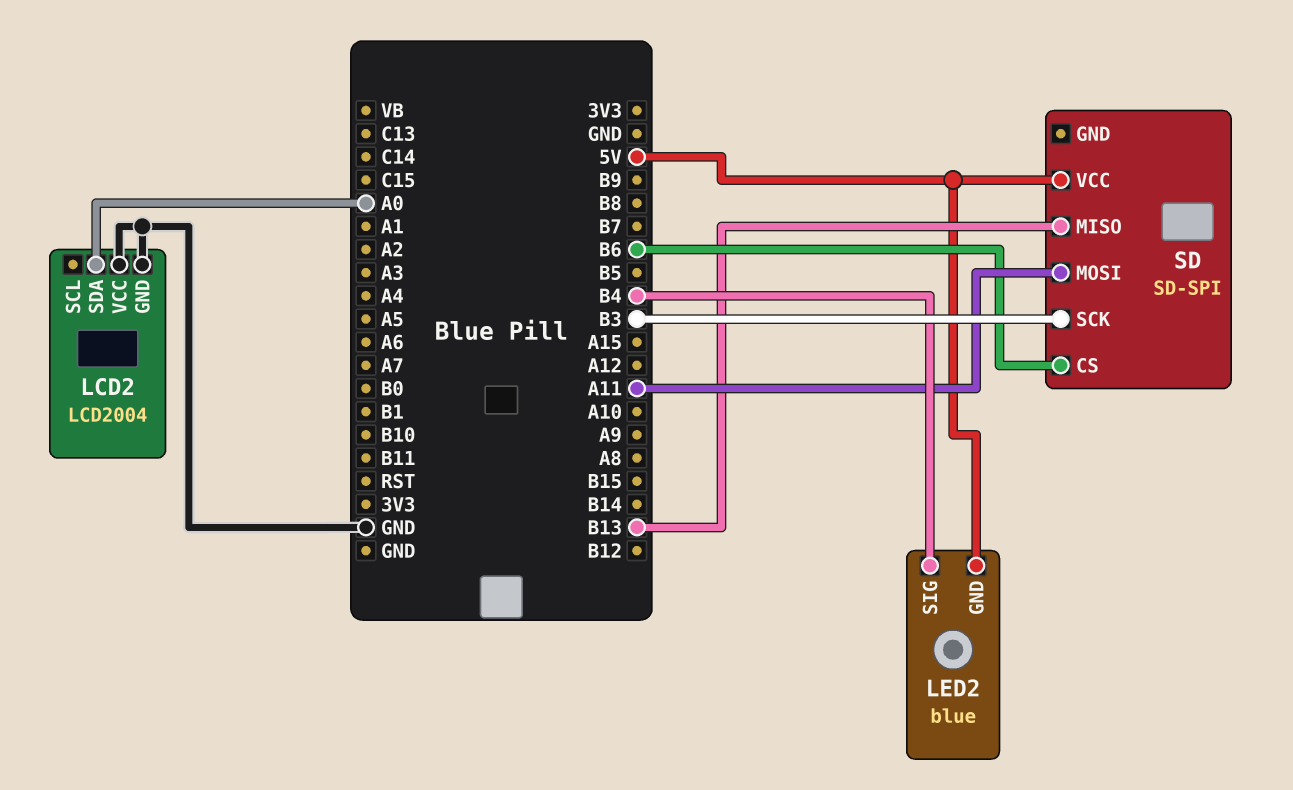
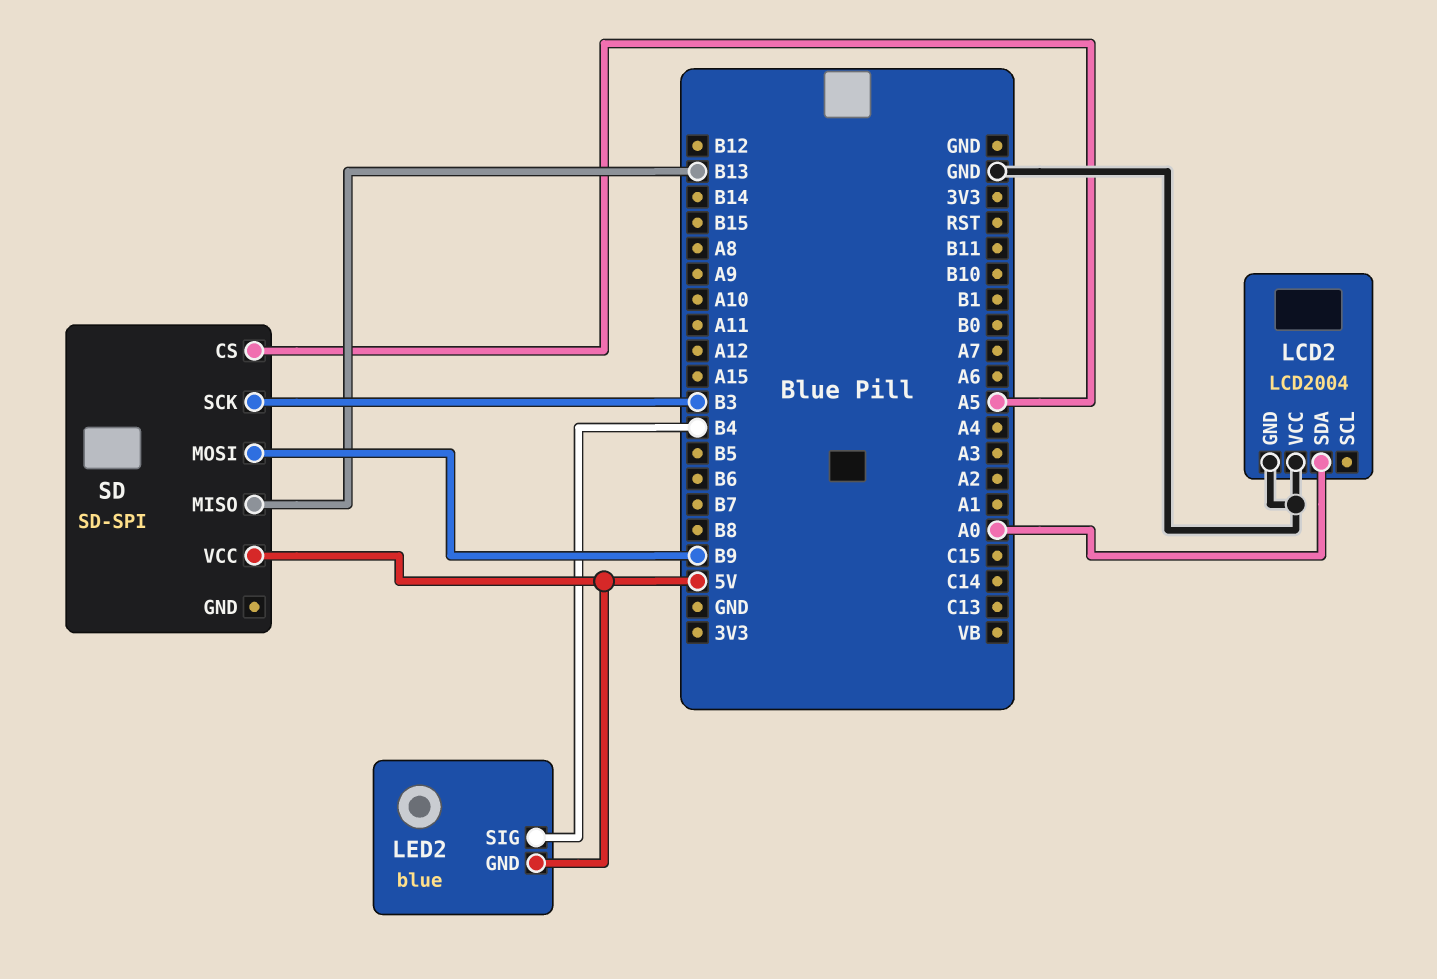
SD pin CS: B6 -> A5
SD pin MOSI: A11 -> B9

